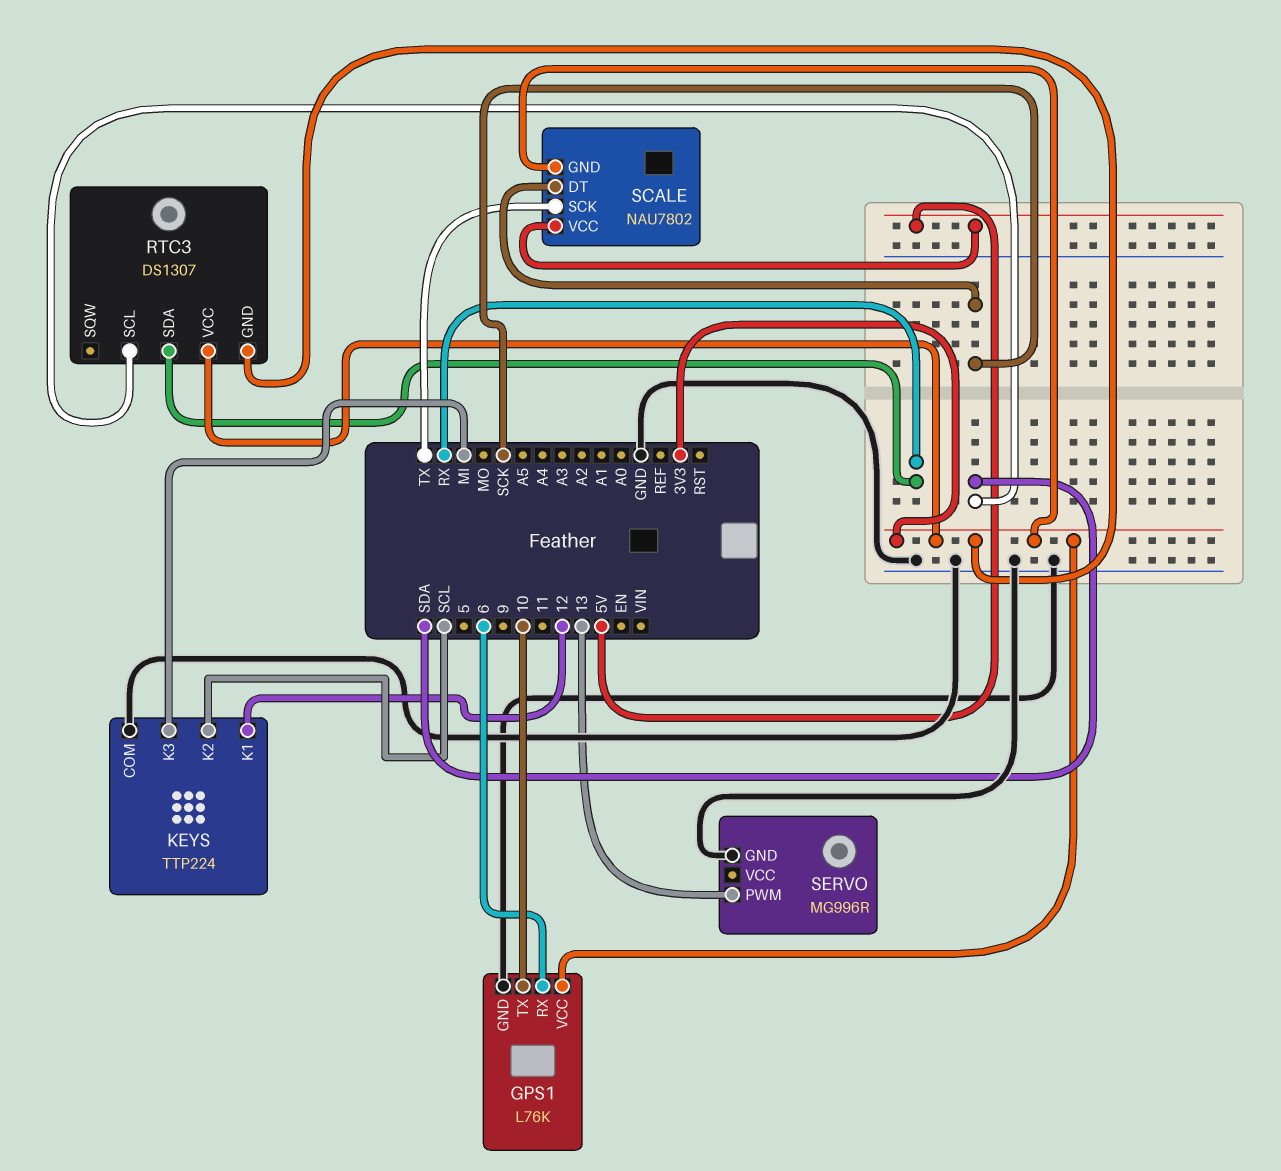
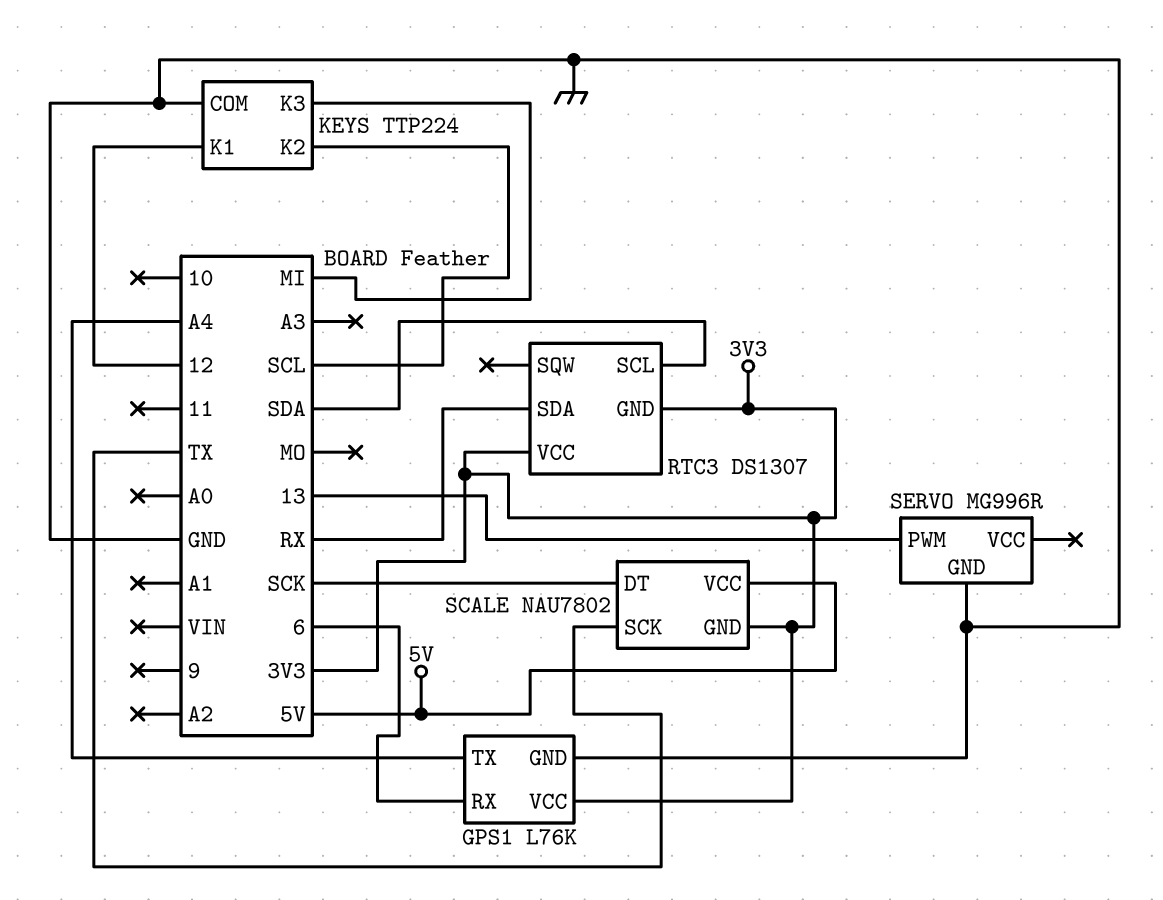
GPS1 pin TX: 10 -> A4

